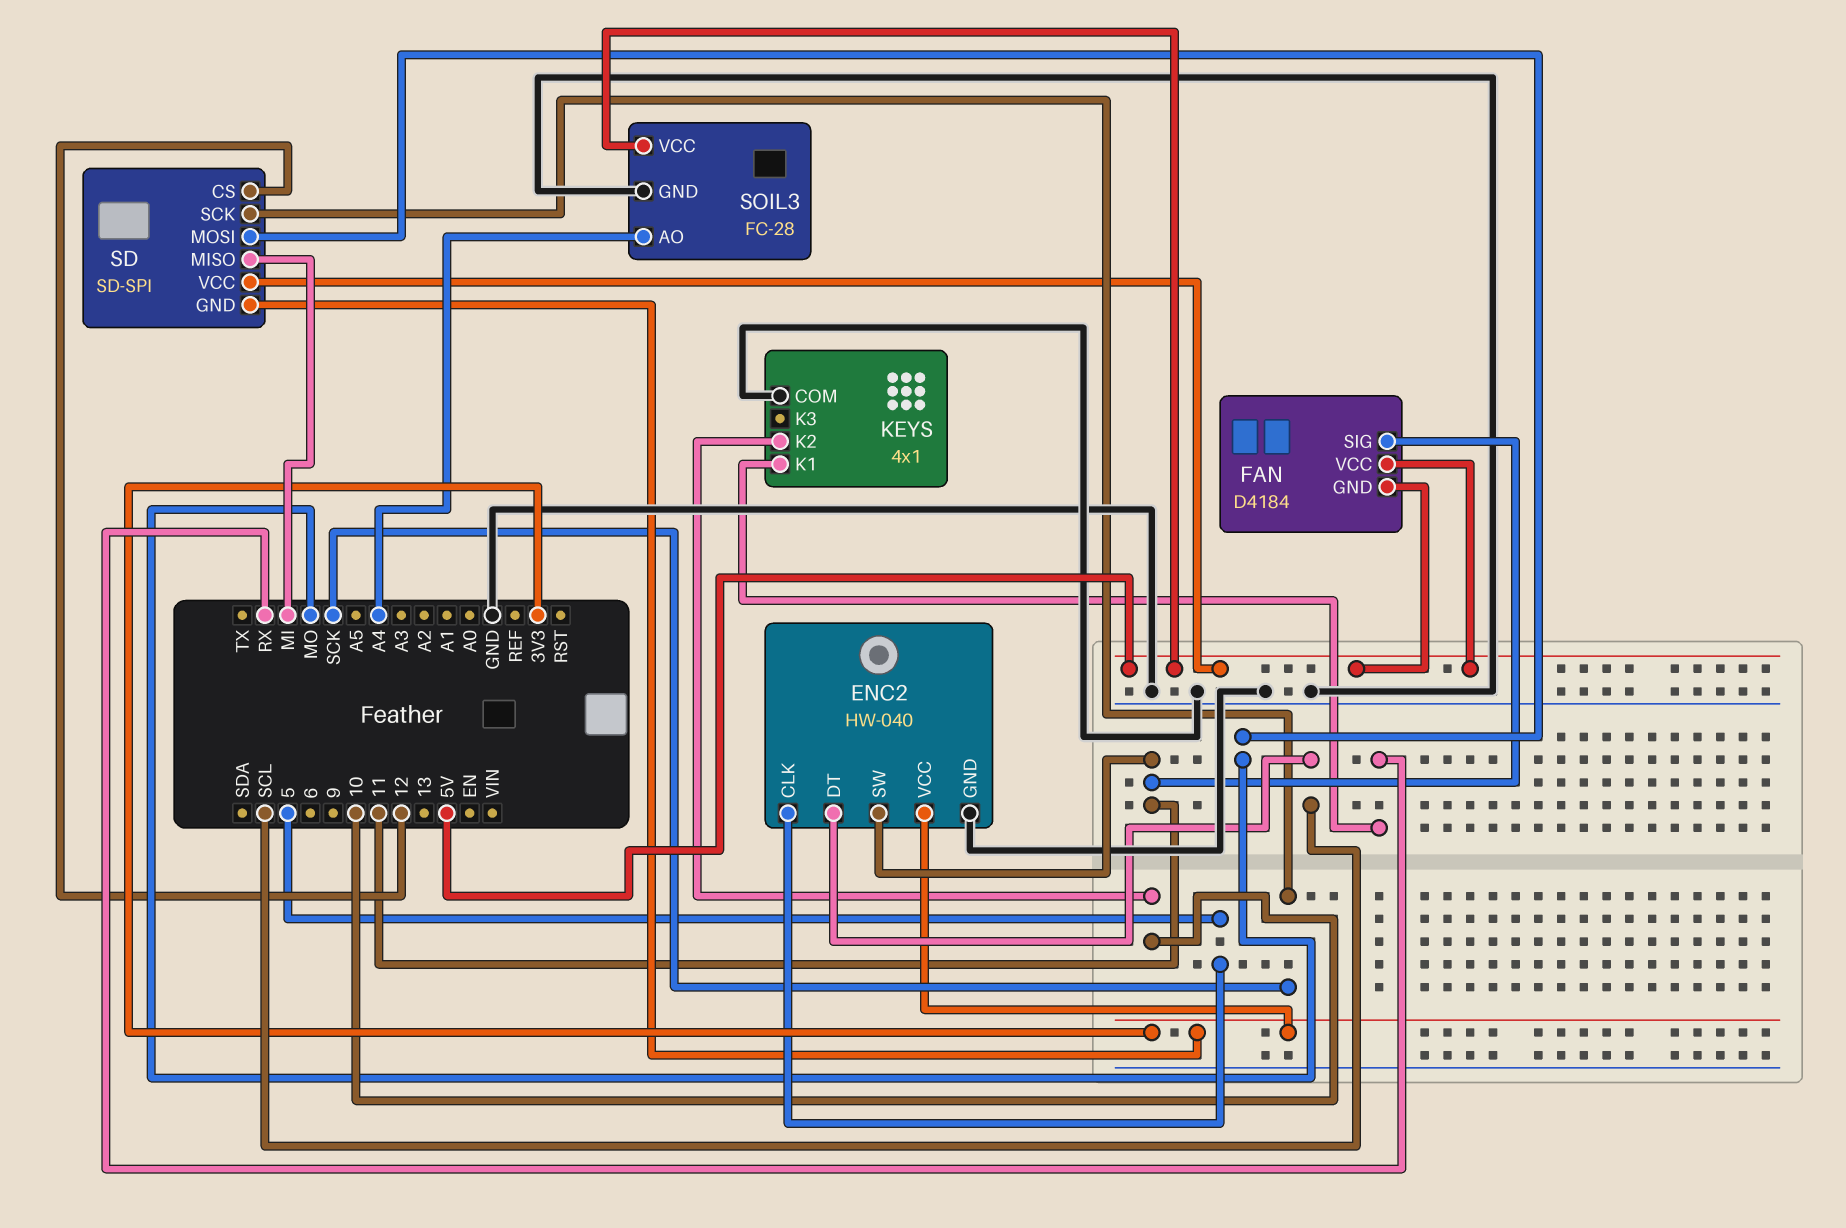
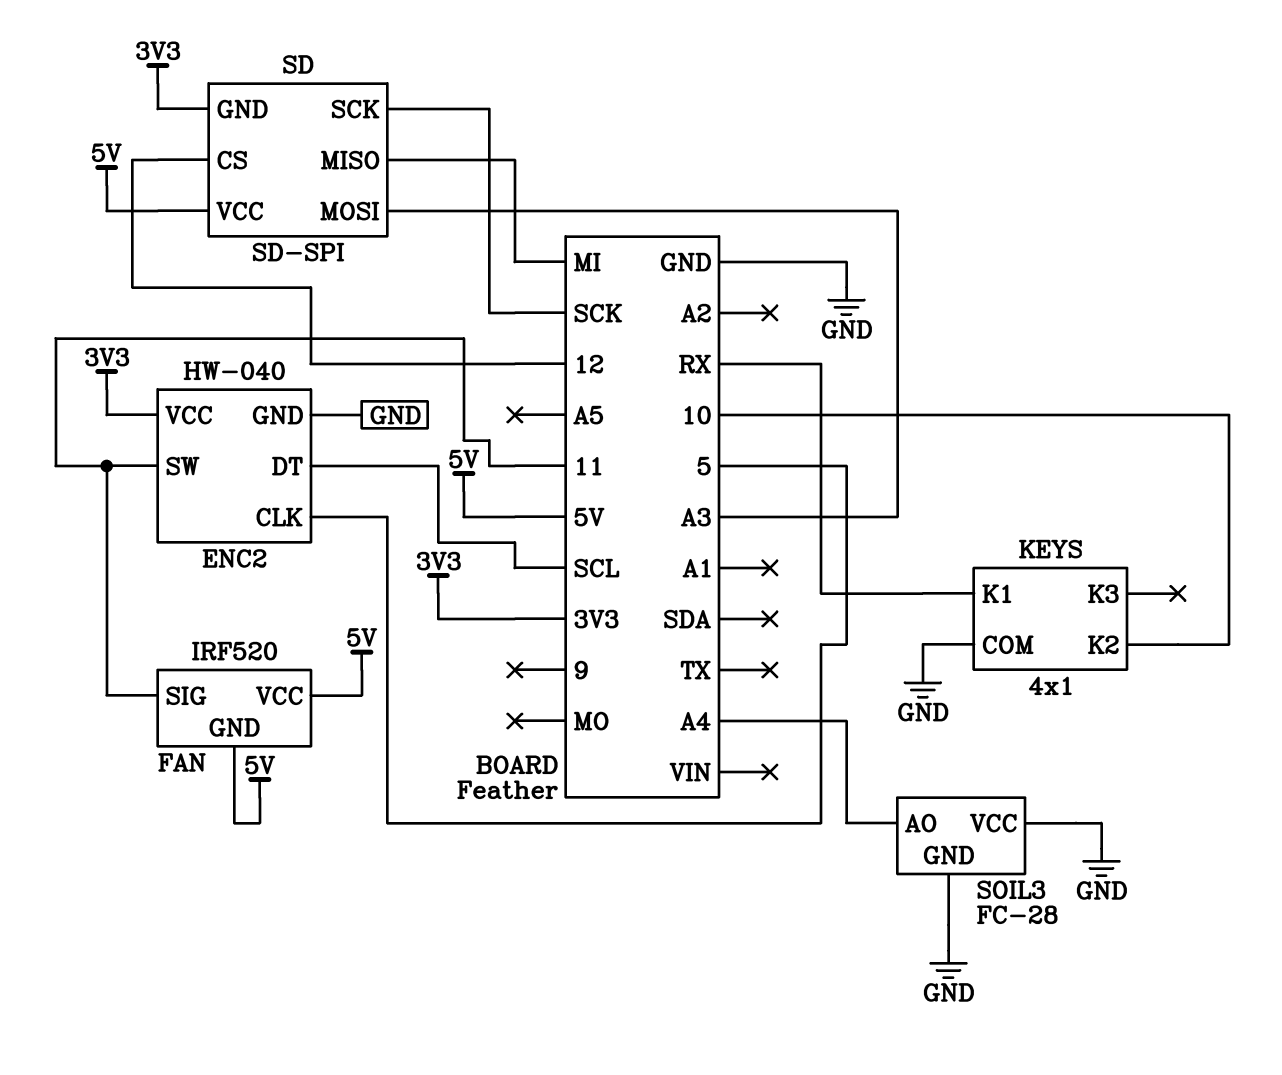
FAN: D4184 -> IRF520
SD pin MOSI: MO -> A3
SOIL3 pin VCC: 5V -> GND

